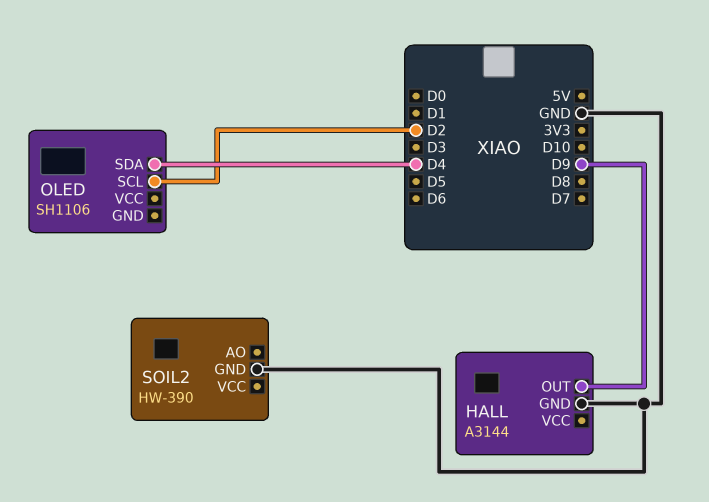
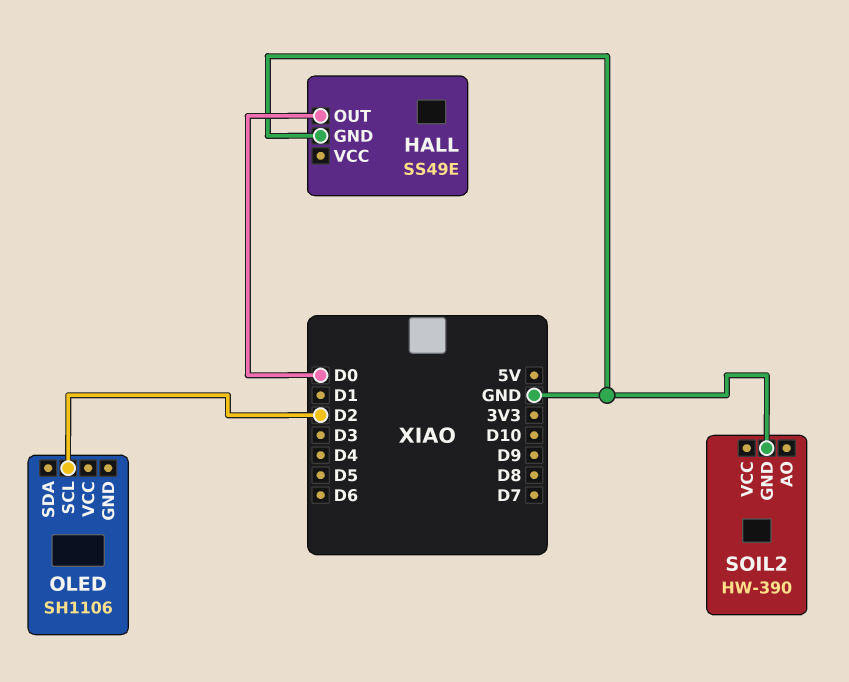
HALL: A3144 -> SS49E
HALL pin OUT: D9 -> D0
OLED pin SDA: D4 -> none

